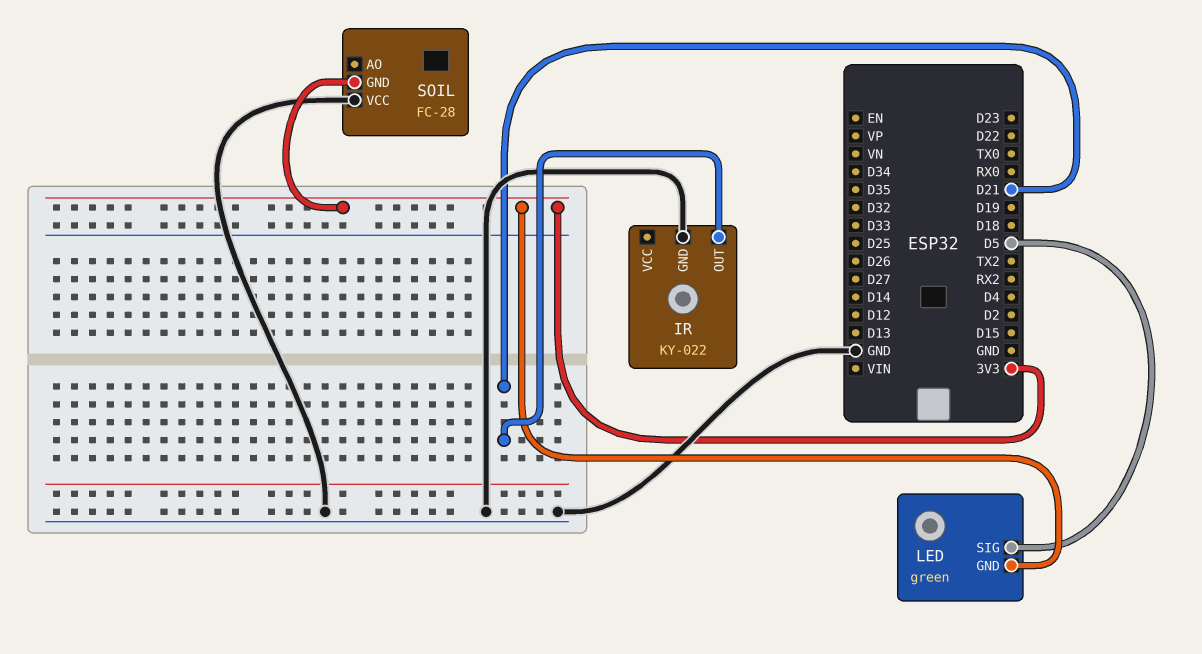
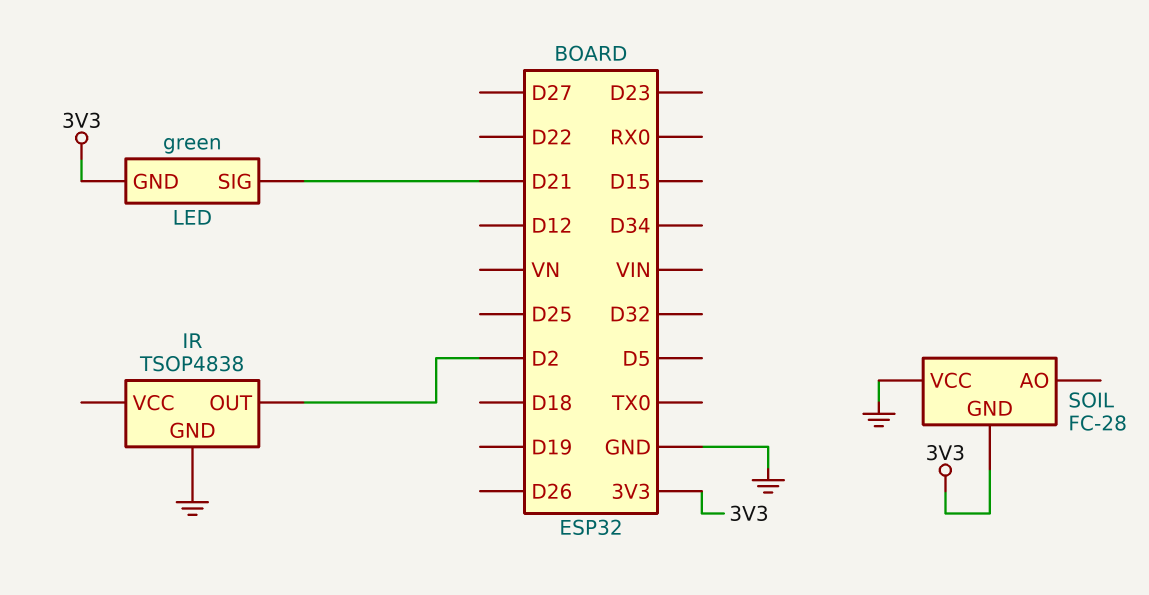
IR: KY-022 -> TSOP4838
IR pin OUT: D21 -> D2
LED pin SIG: D5 -> D21

